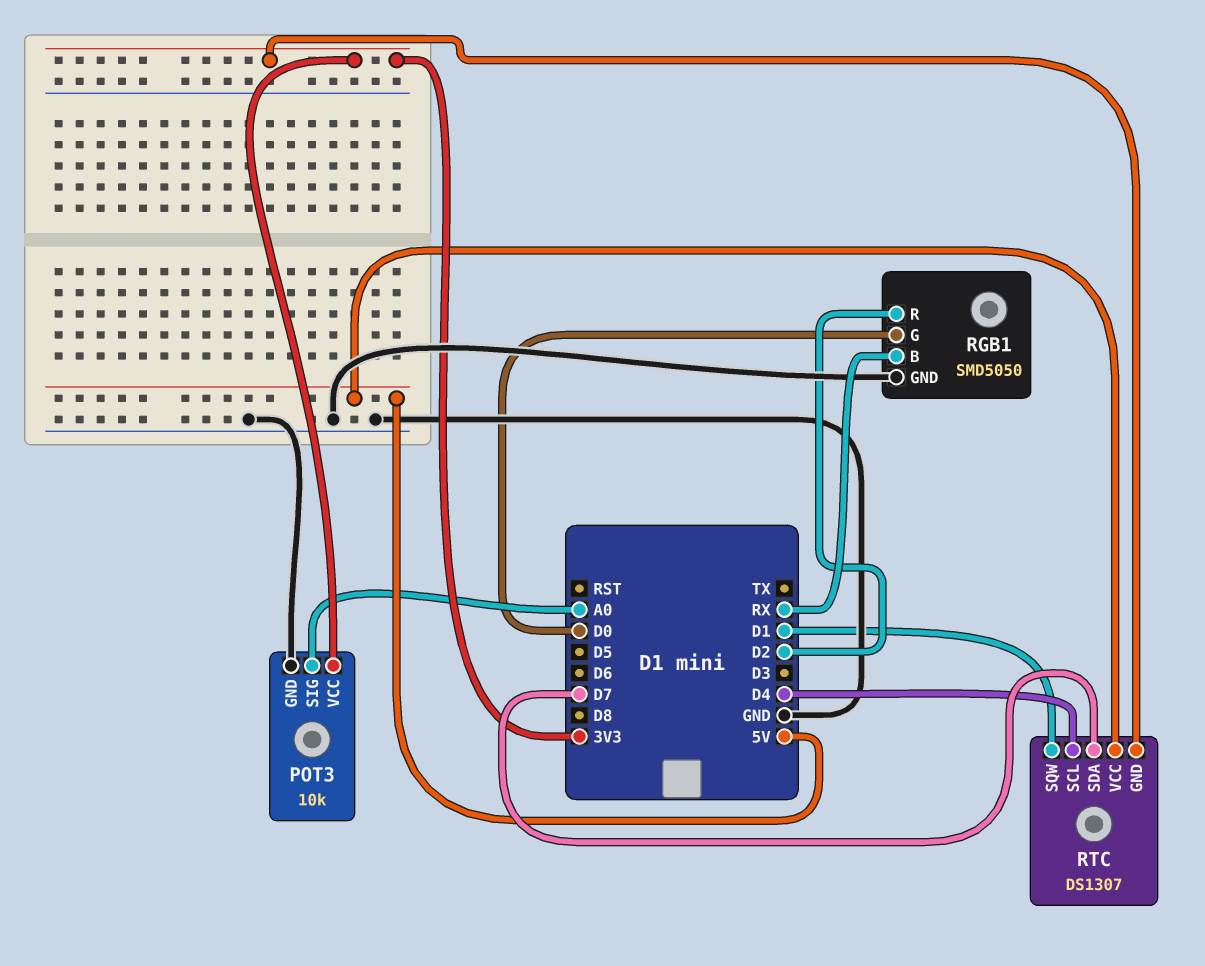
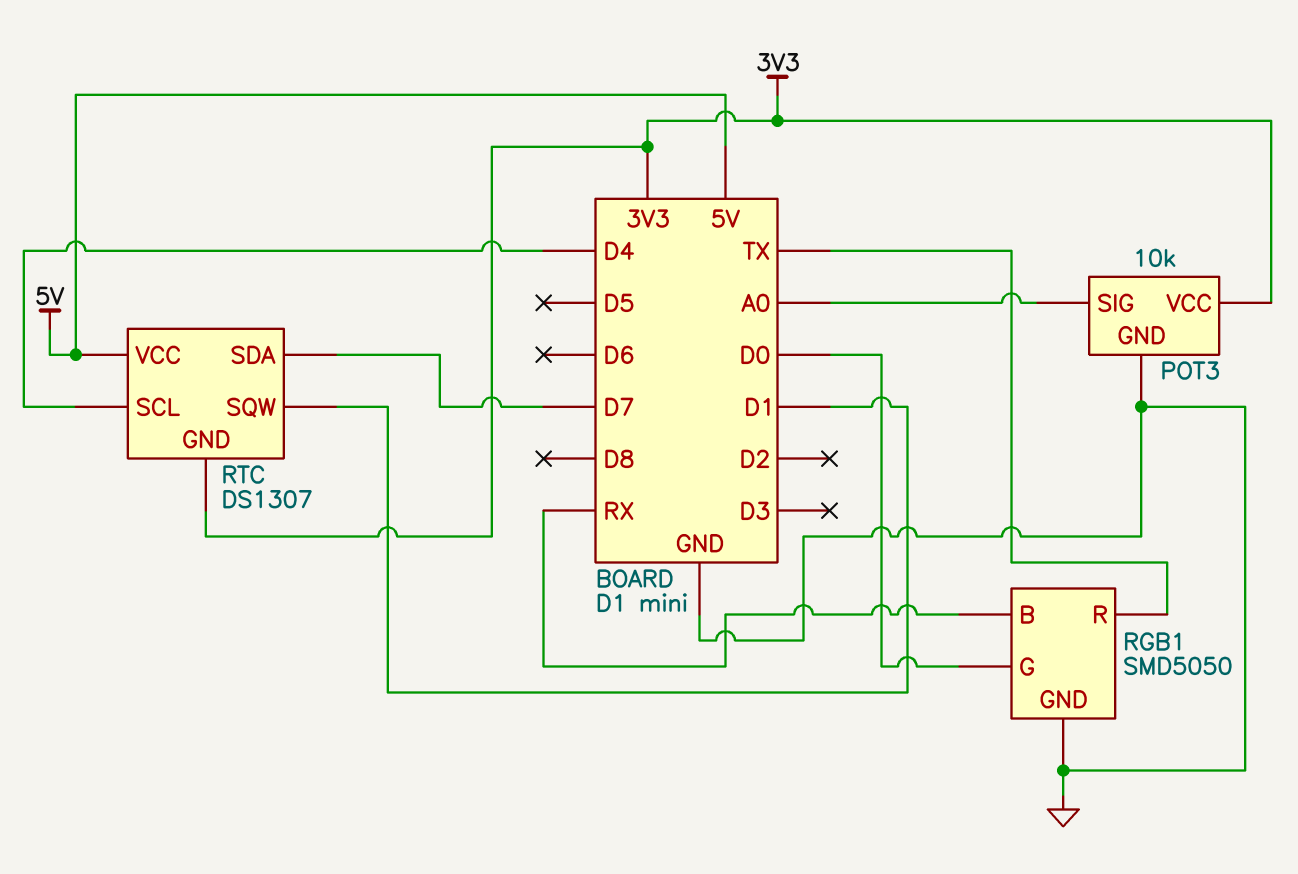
RGB1 pin R: D2 -> TX

